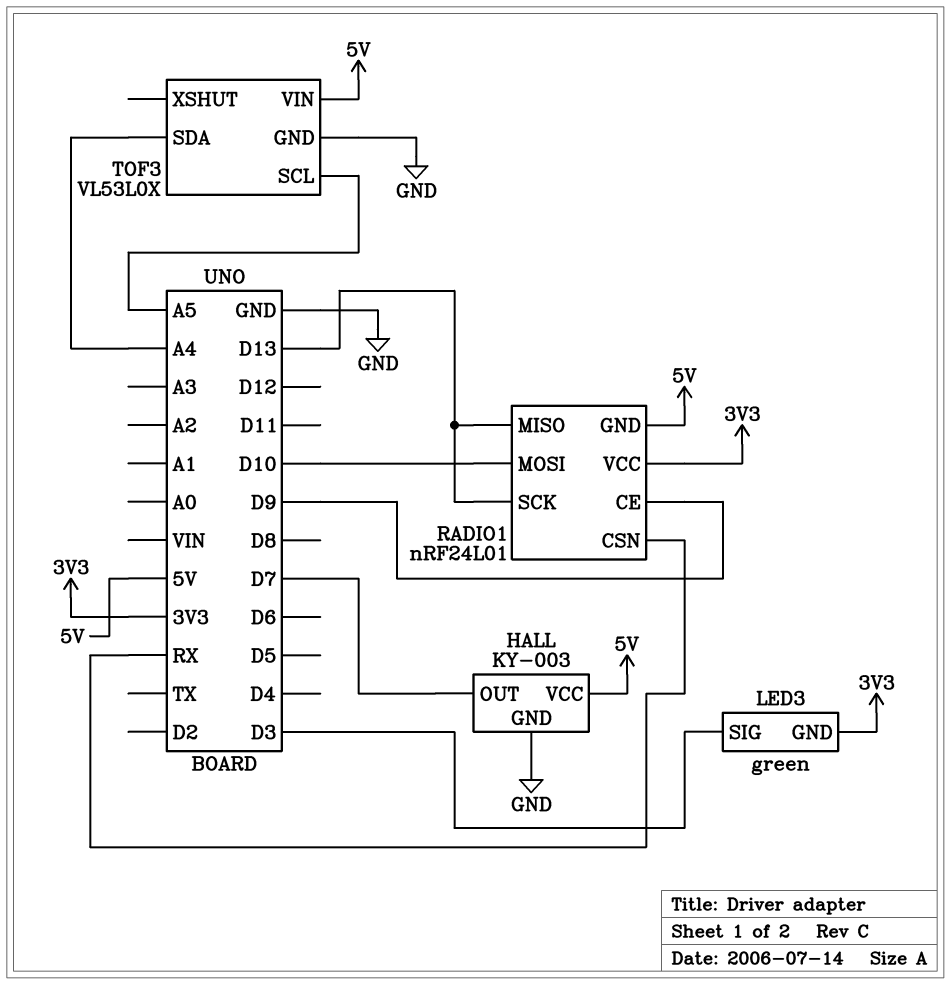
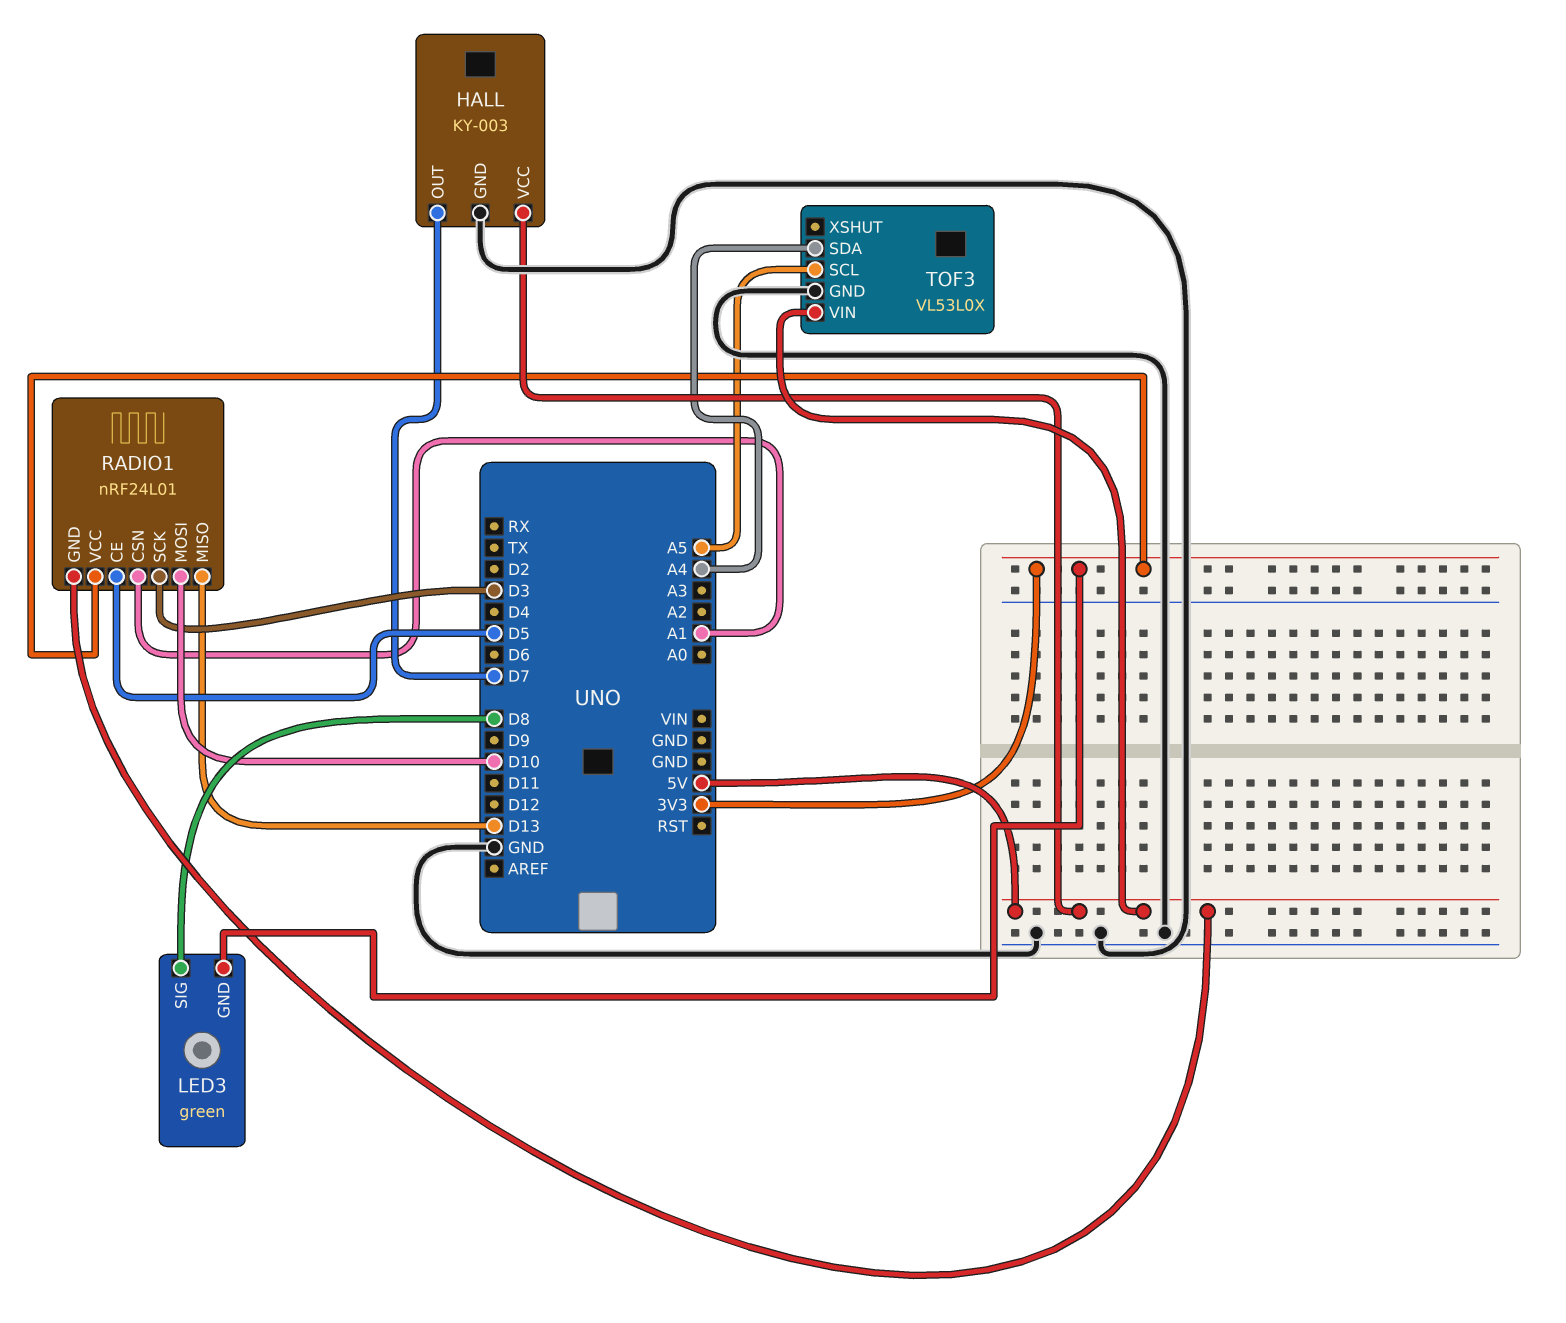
LED3 pin SIG: D3 -> D8
RADIO1 pin CE: D9 -> D5
RADIO1 pin CSN: RX -> A1
RADIO1 pin SCK: D13 -> D3

